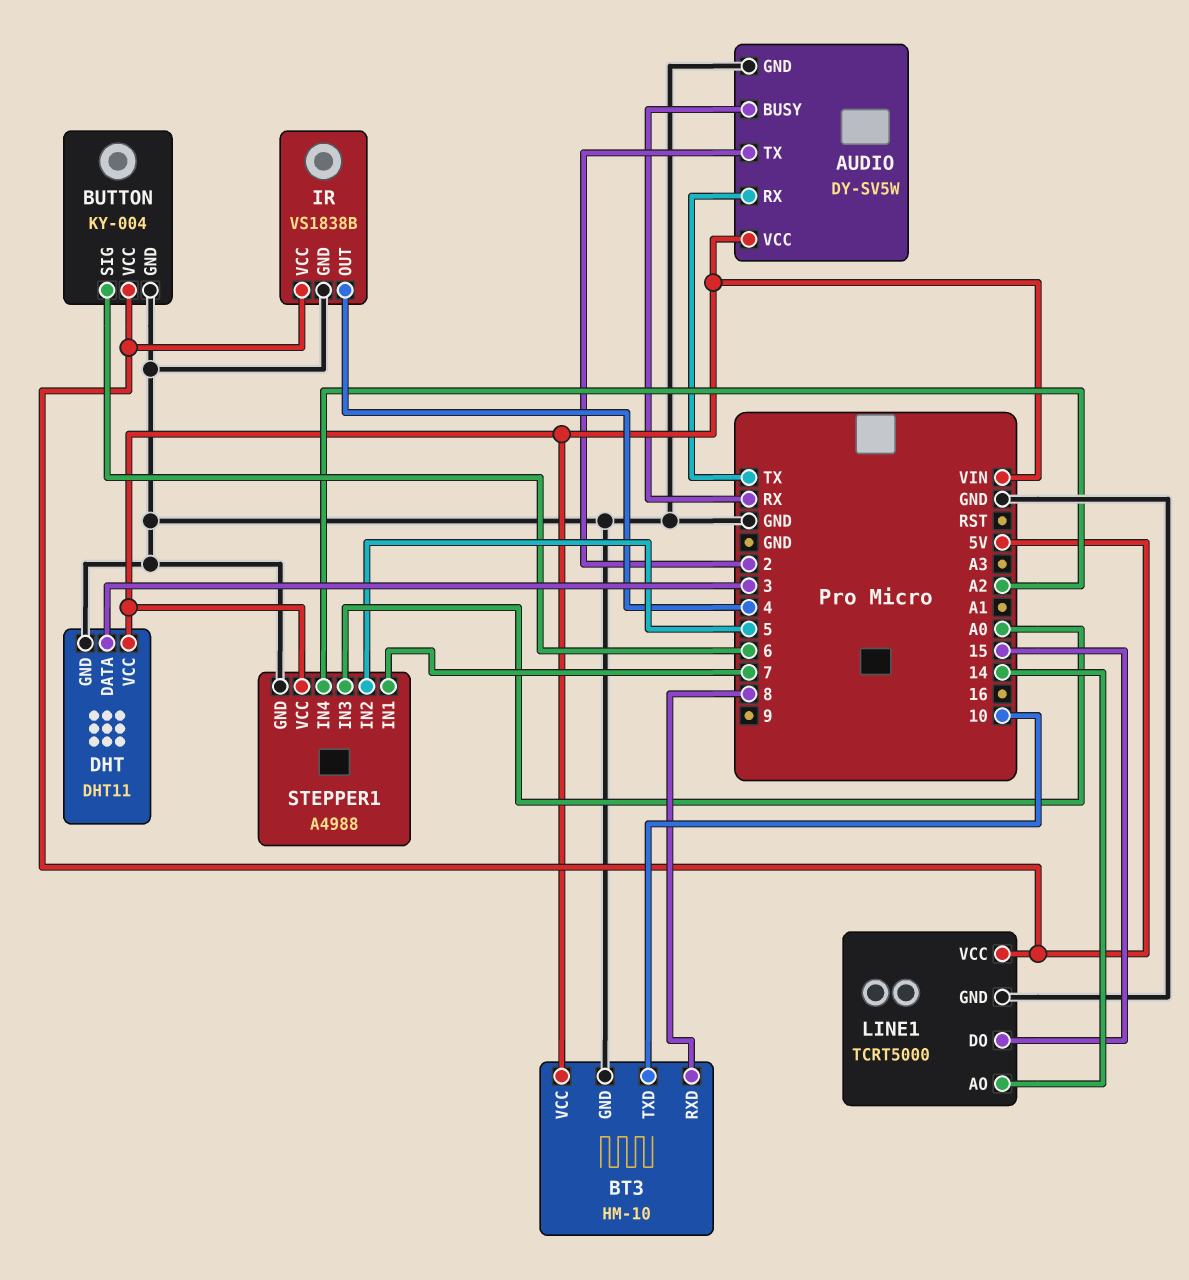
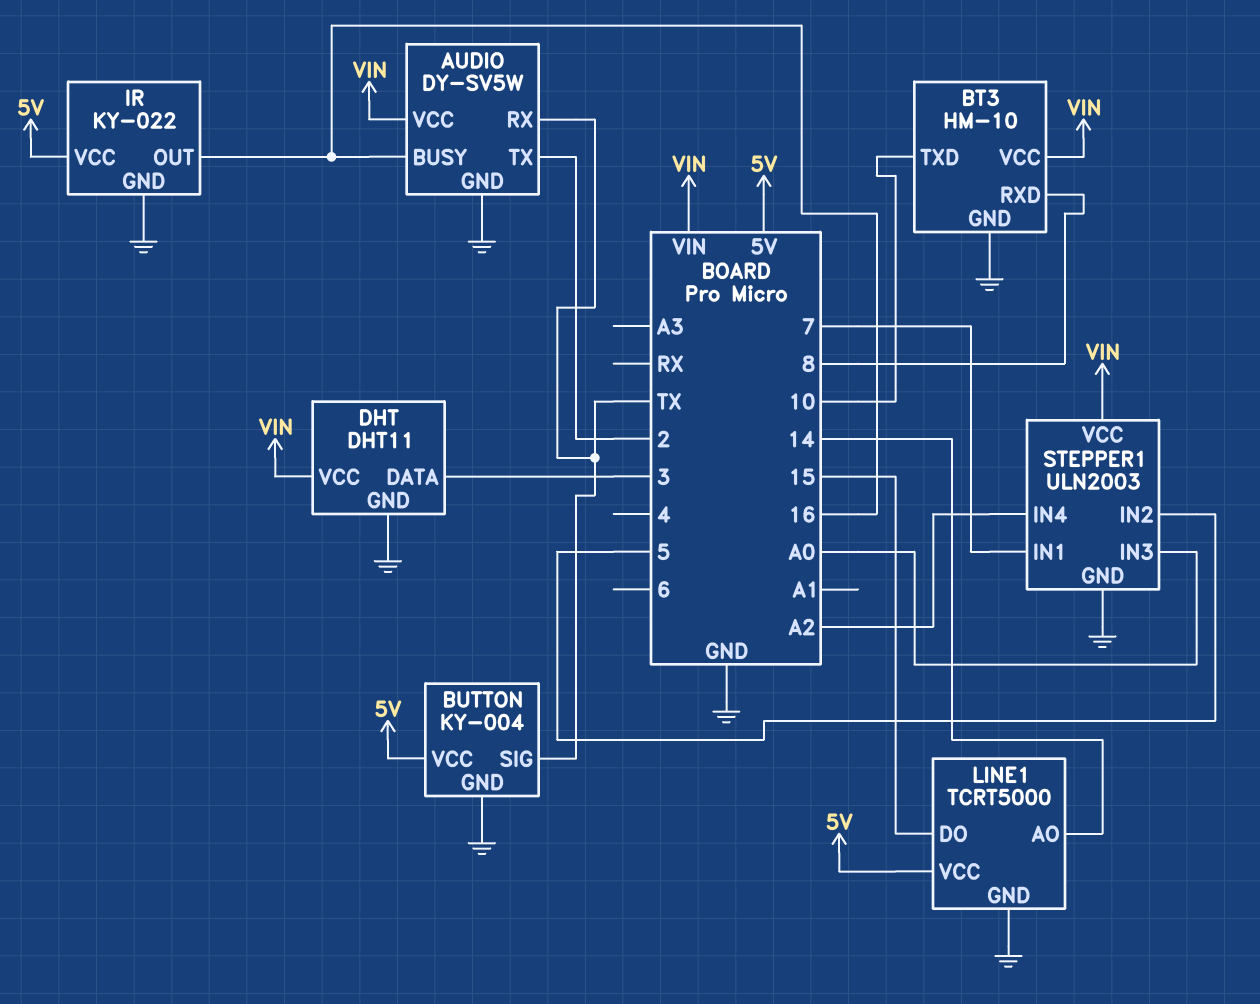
AUDIO pin BUSY: RX -> 16
BUTTON pin SIG: 6 -> TX
IR: VS1838B -> KY-022
IR pin OUT: 4 -> 16
STEPPER1: A4988 -> ULN2003

